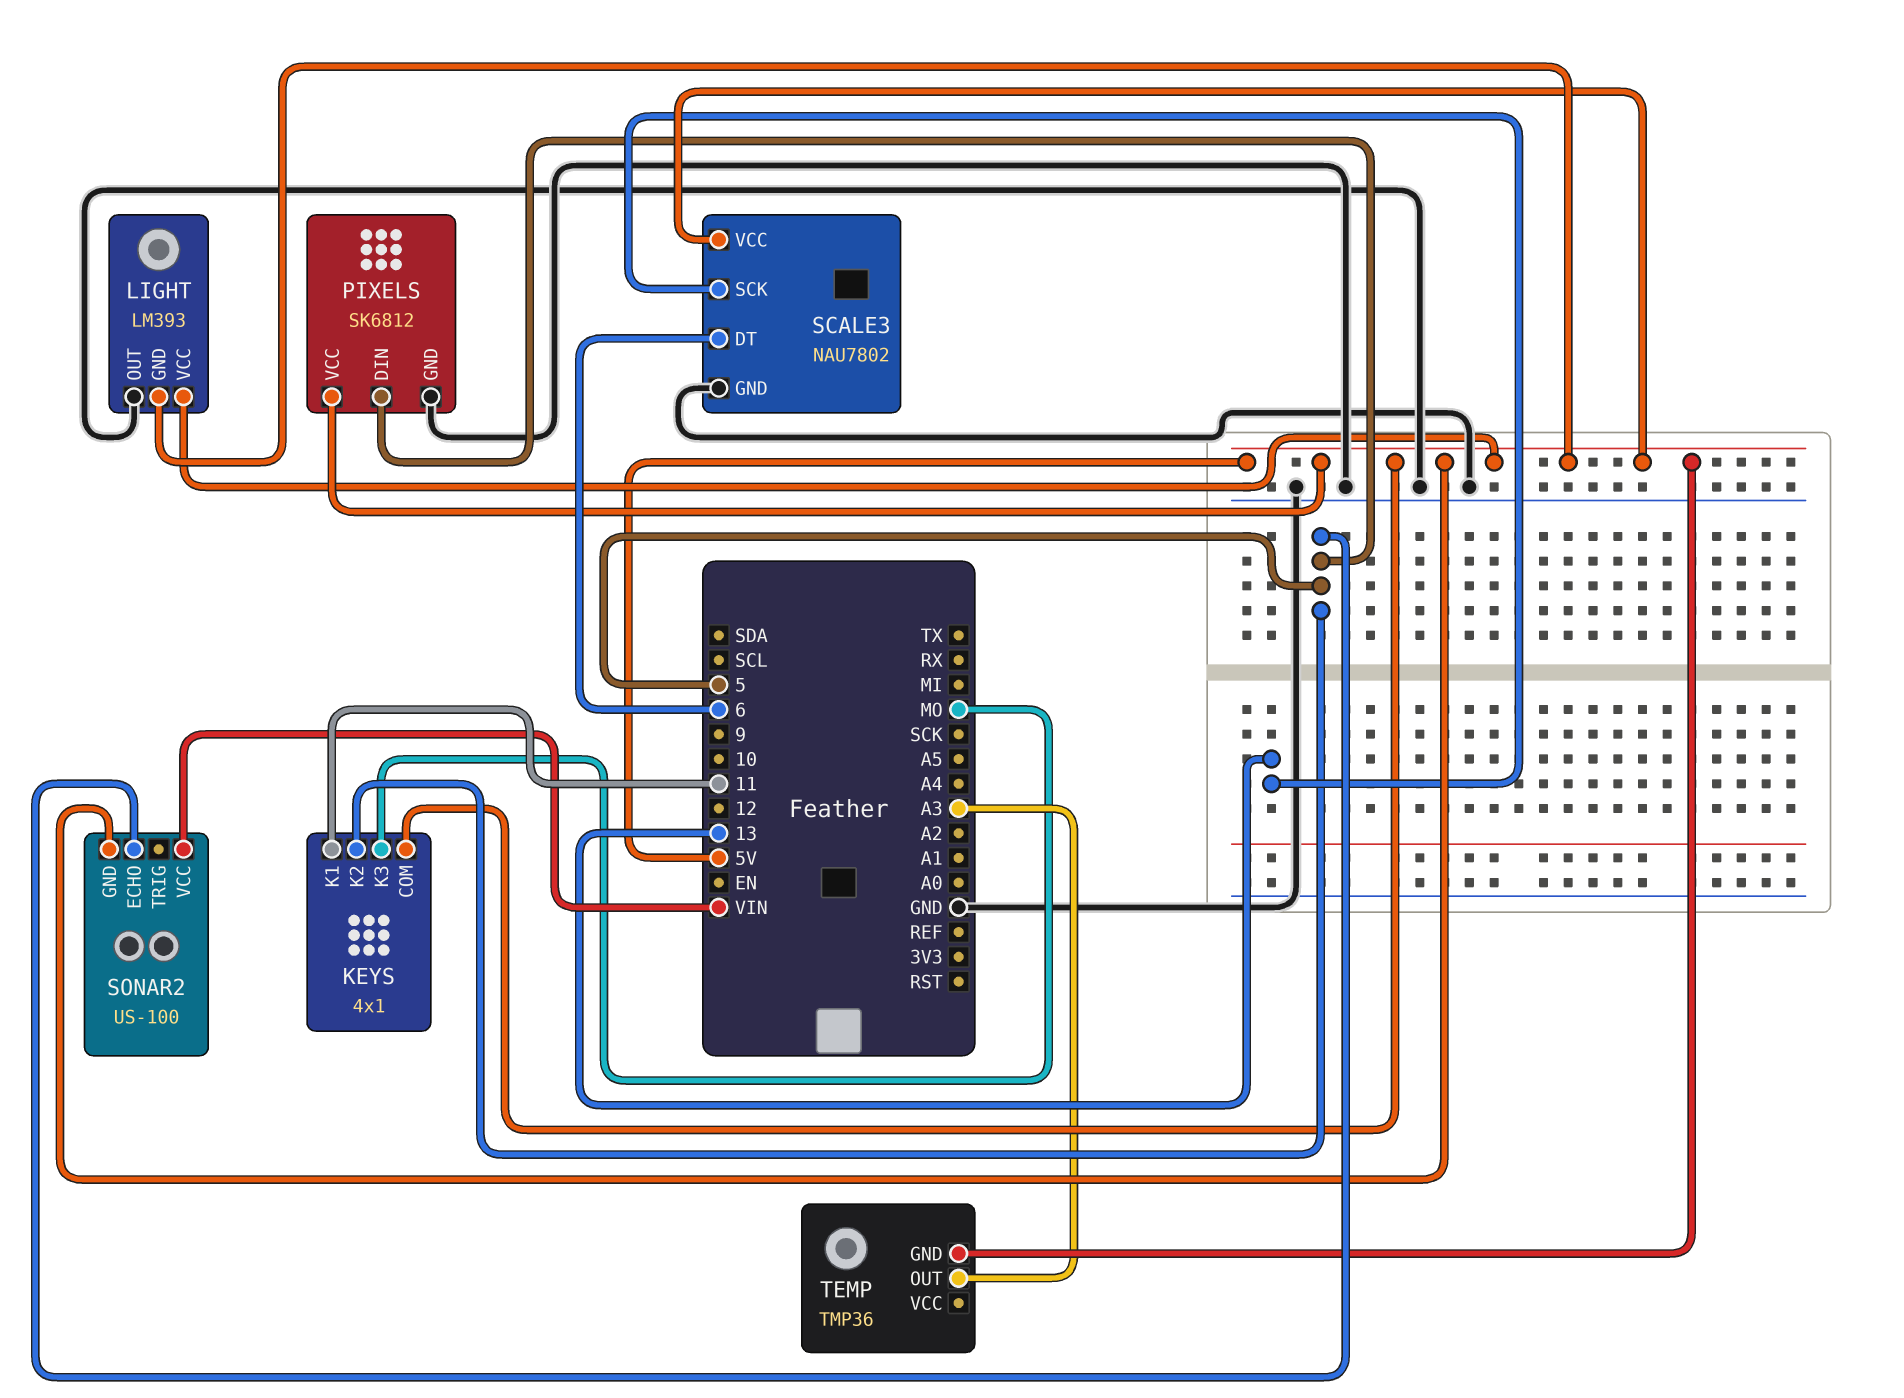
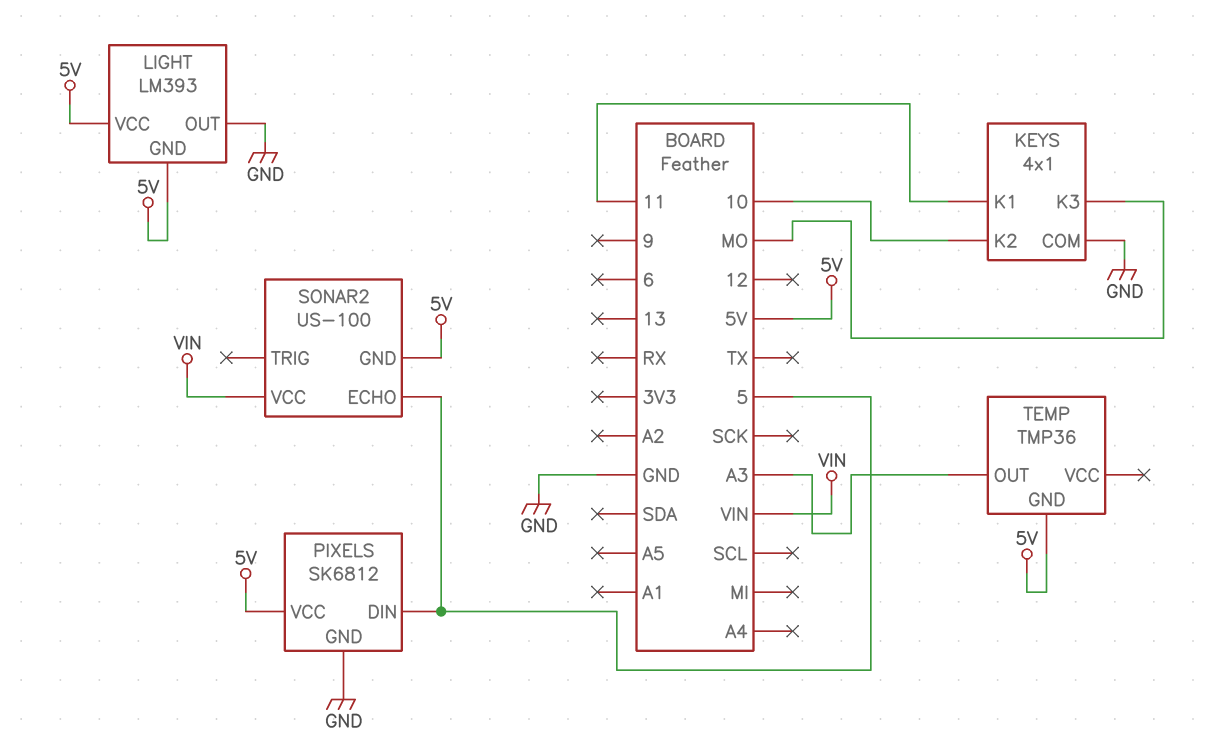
KEYS pin COM: 5V -> GND
KEYS pin K2: 5 -> 10
SCALE3: NAU7802 -> none
SCALE3 pin DT: 6 -> none
SCALE3 pin GND: GND -> none
SCALE3 pin SCK: 13 -> none
SCALE3 pin VCC: 5V -> none

